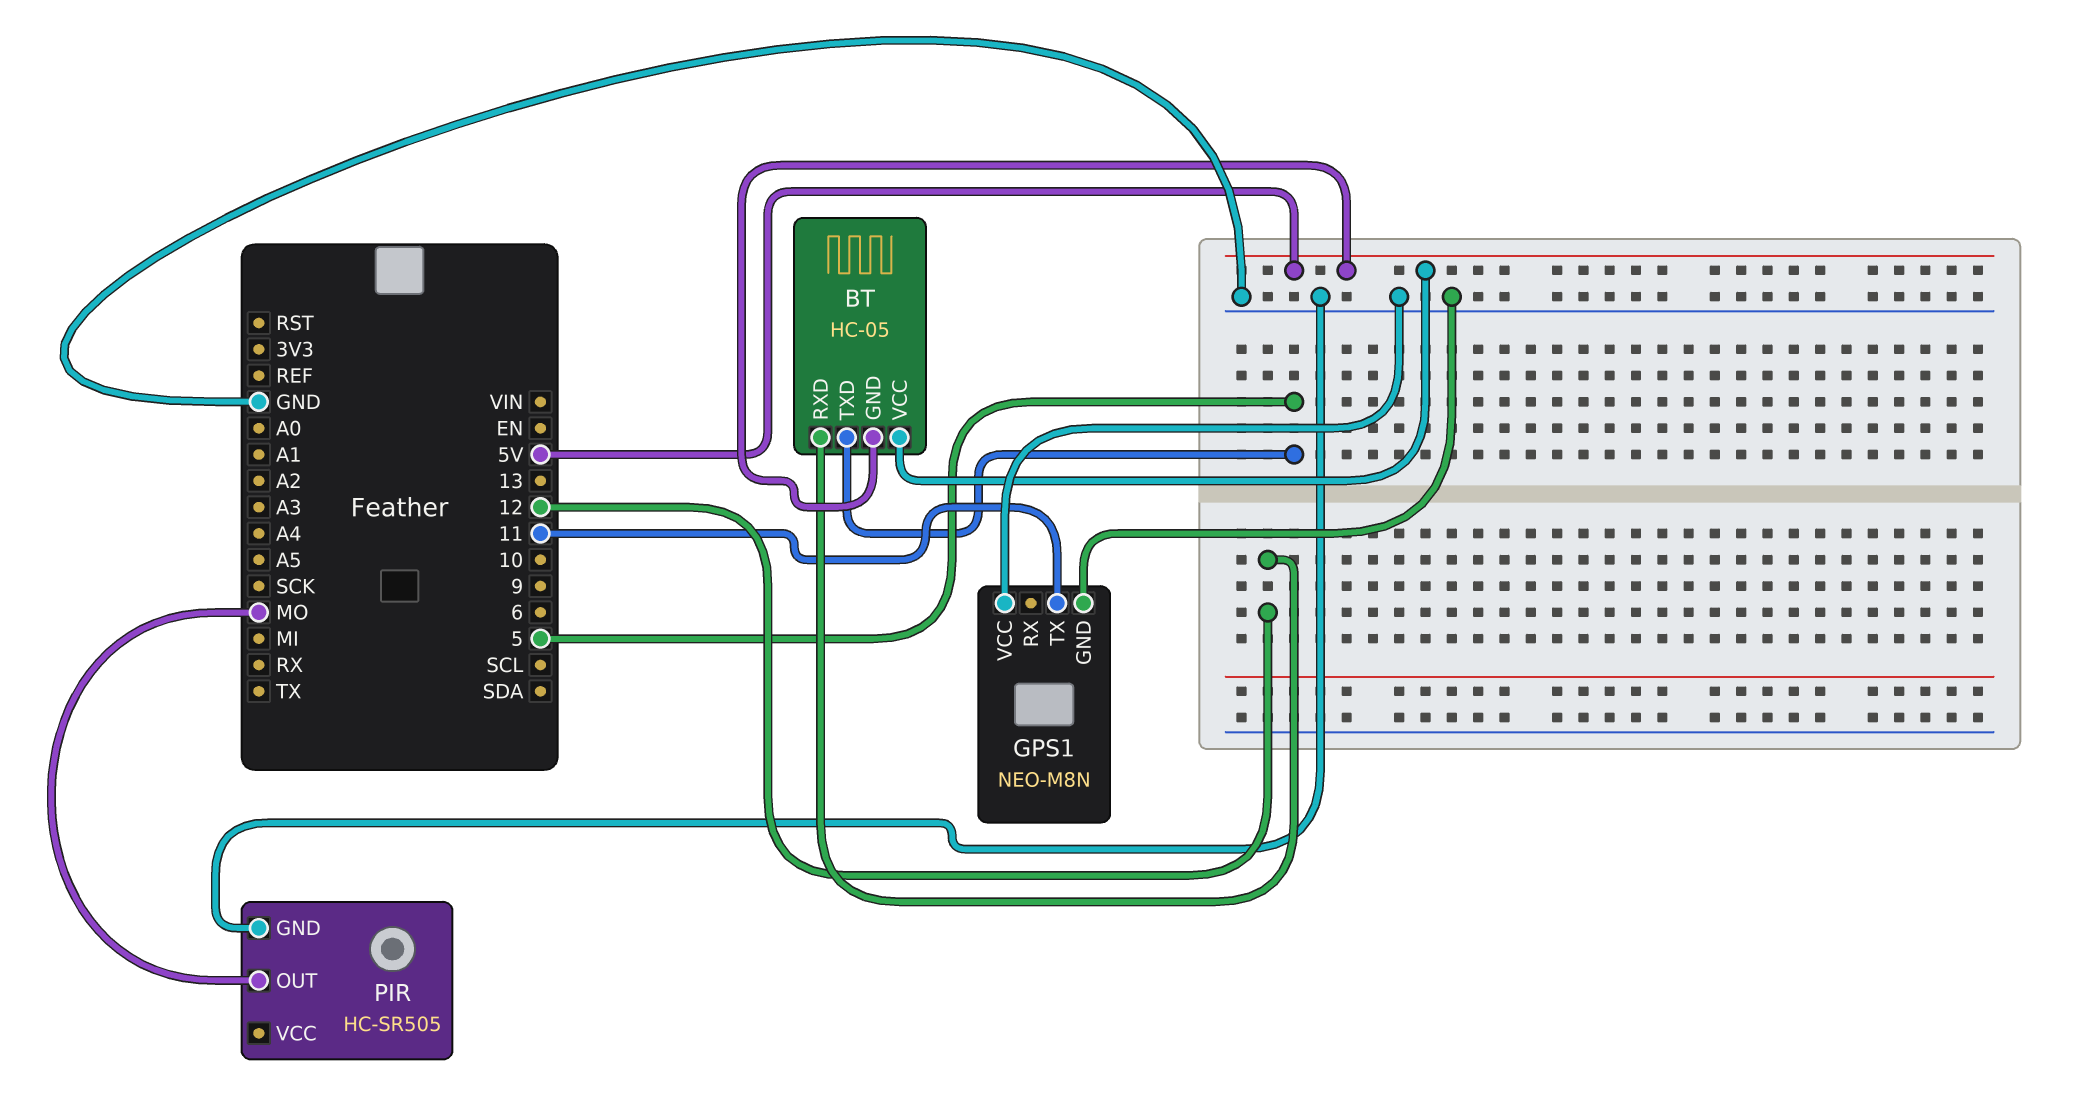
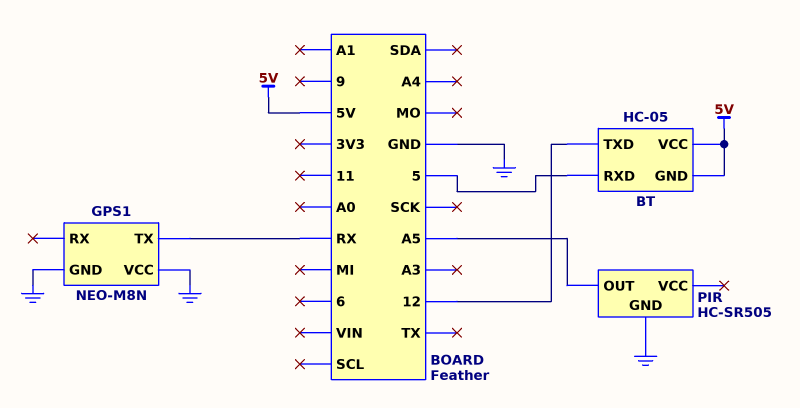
BT pin RXD: 12 -> 5
BT pin TXD: 5 -> 12
GPS1 pin TX: 11 -> RX
PIR pin OUT: MO -> A5

